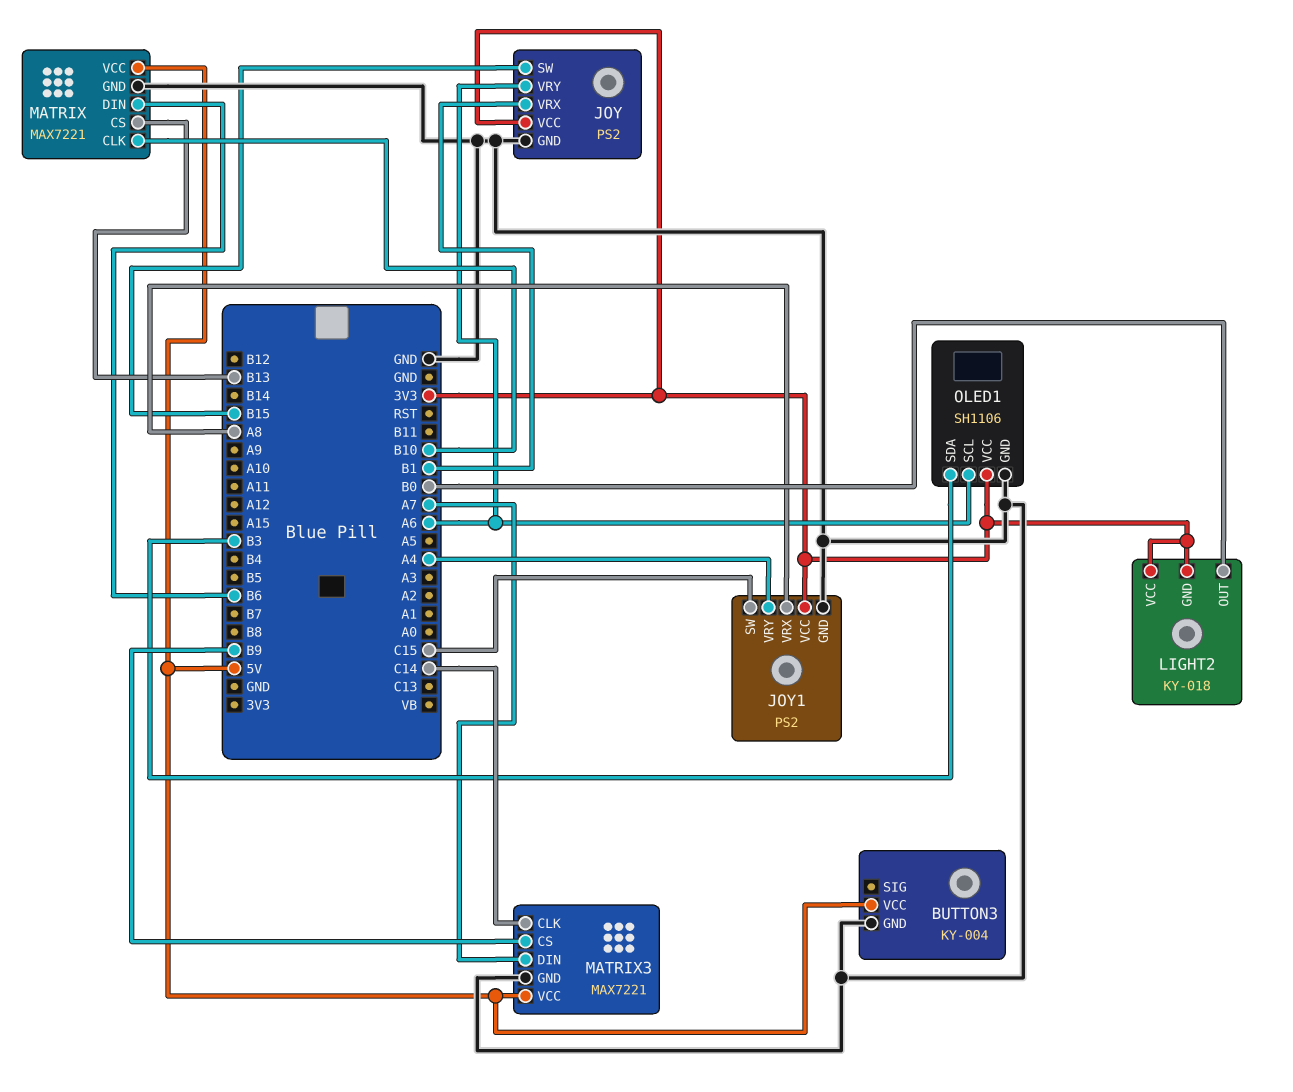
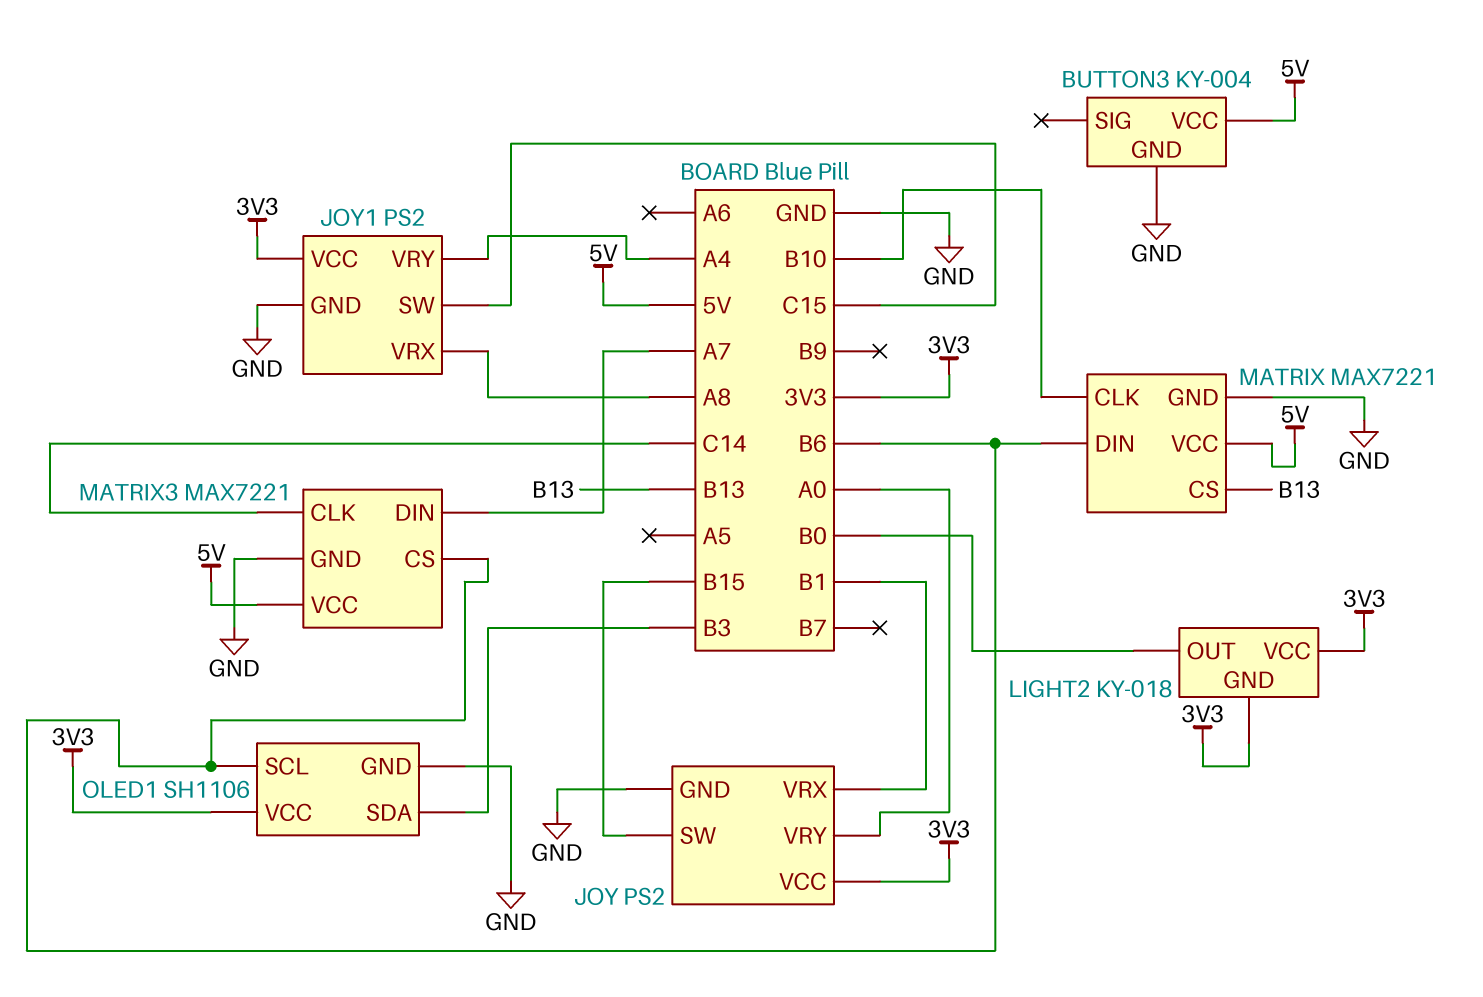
JOY pin VRY: A6 -> A0
MATRIX3 pin CS: B9 -> B6
OLED1 pin SCL: A6 -> B6

